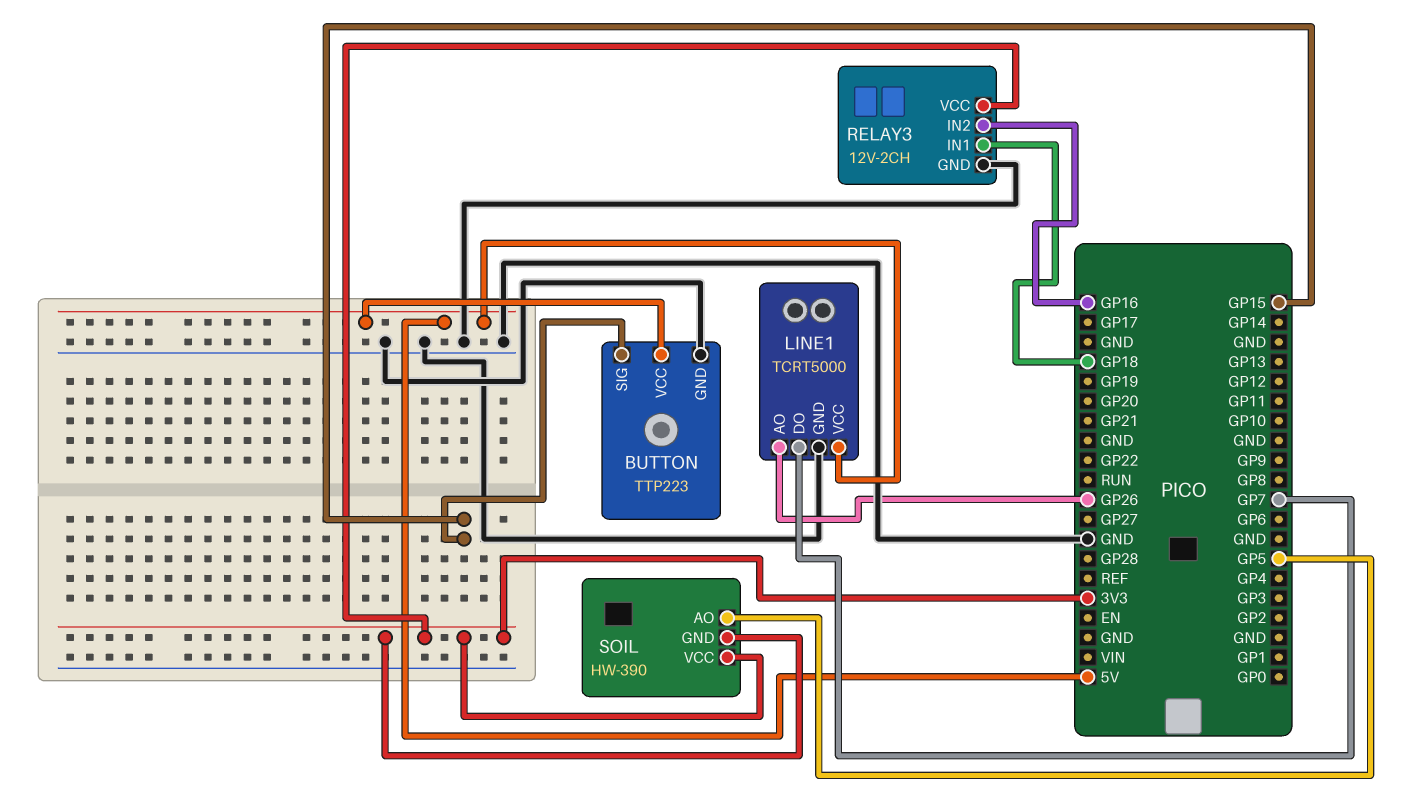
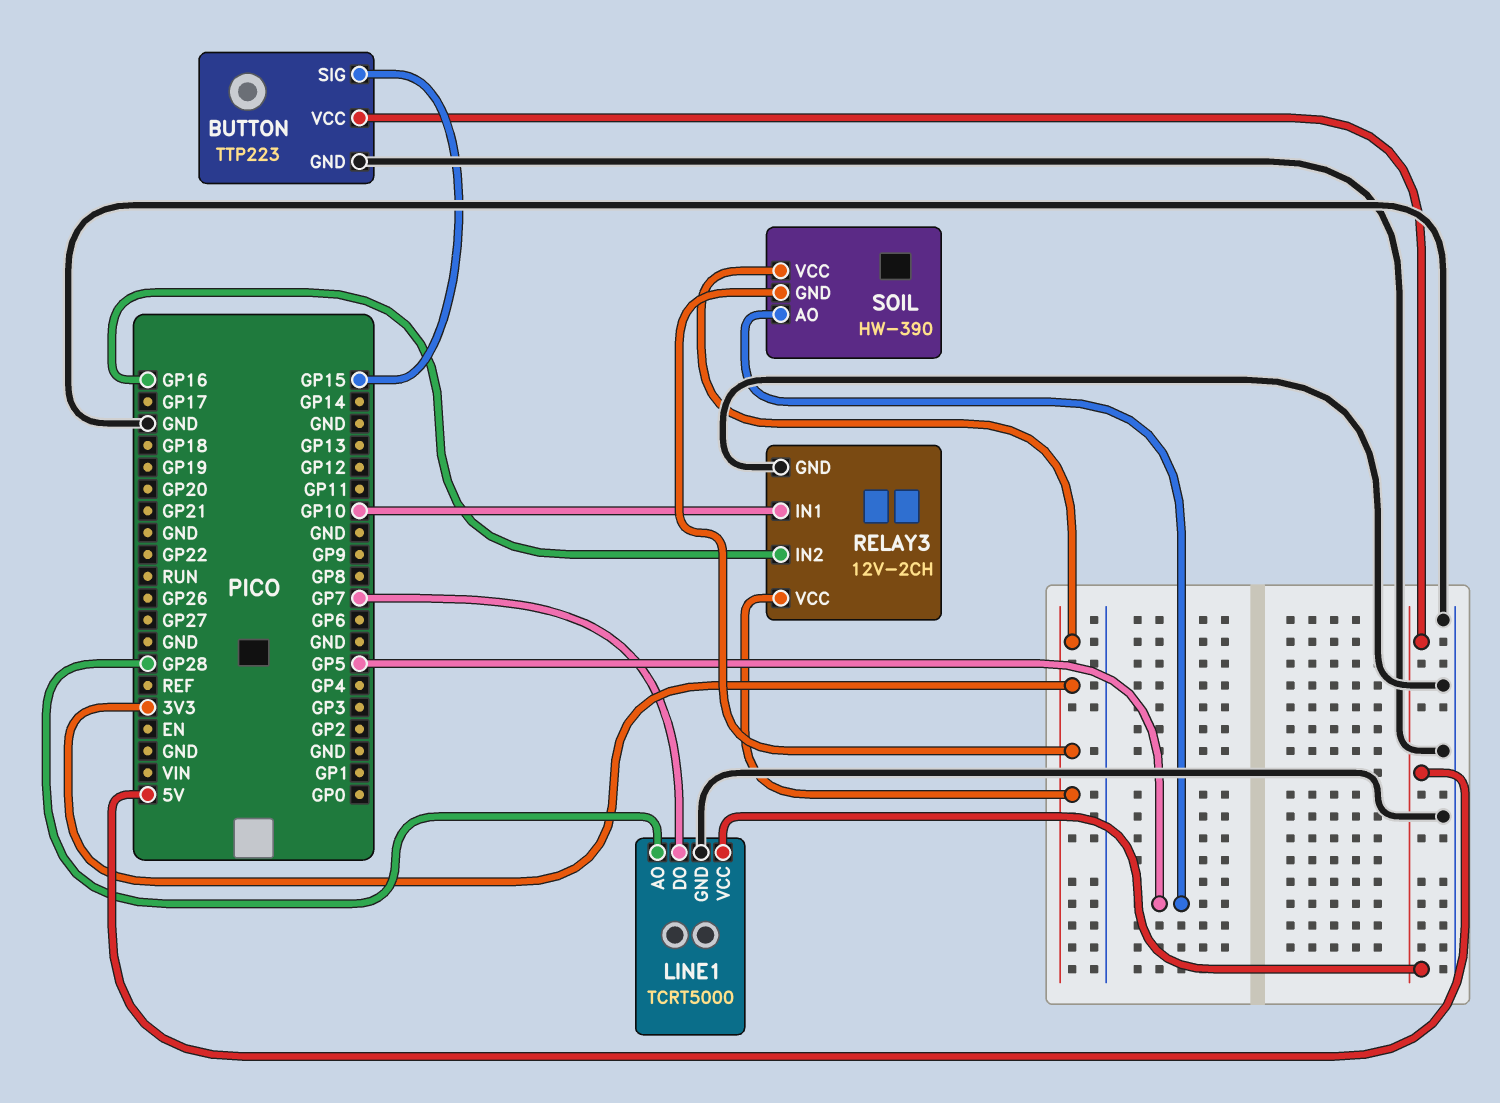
LINE1 pin AO: GP26 -> GP28
RELAY3 pin IN1: GP18 -> GP10

